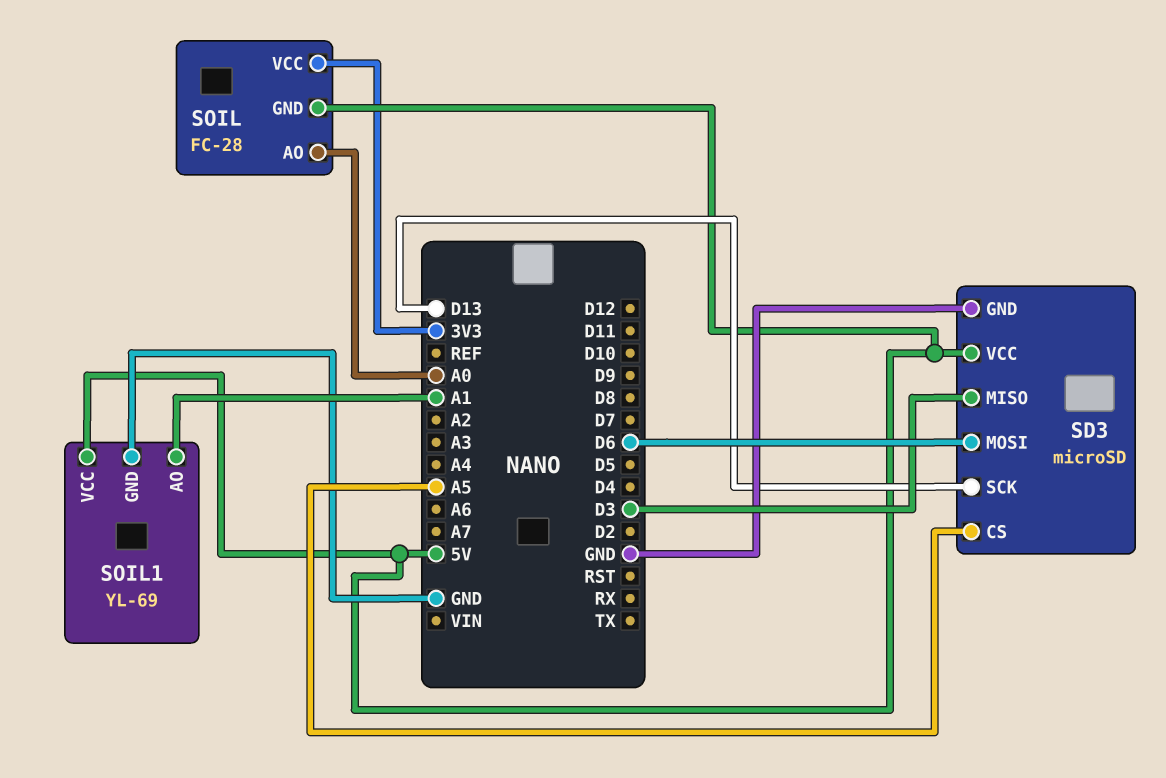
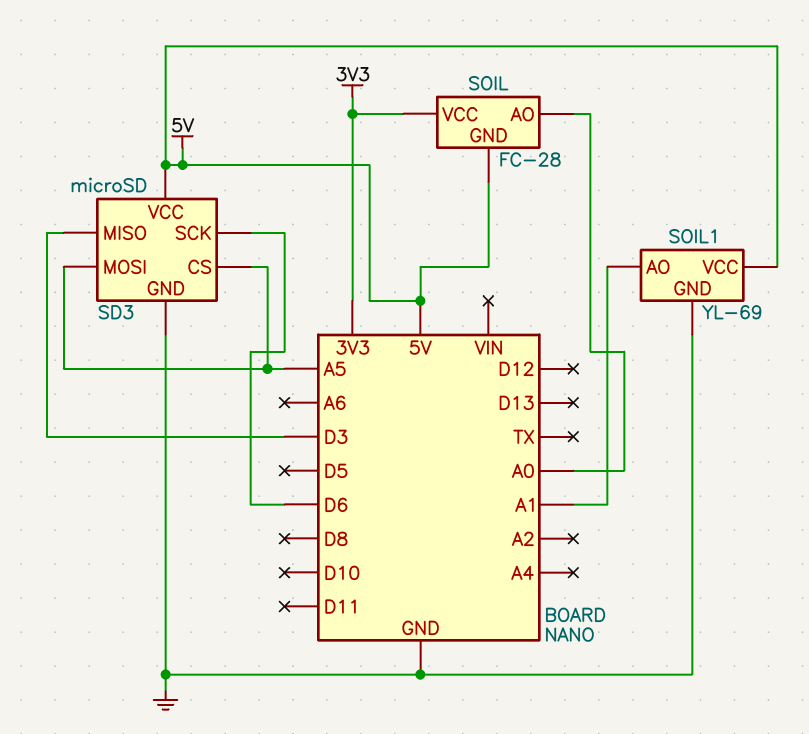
SD3 pin MOSI: D6 -> A5
SD3 pin SCK: D13 -> D6

